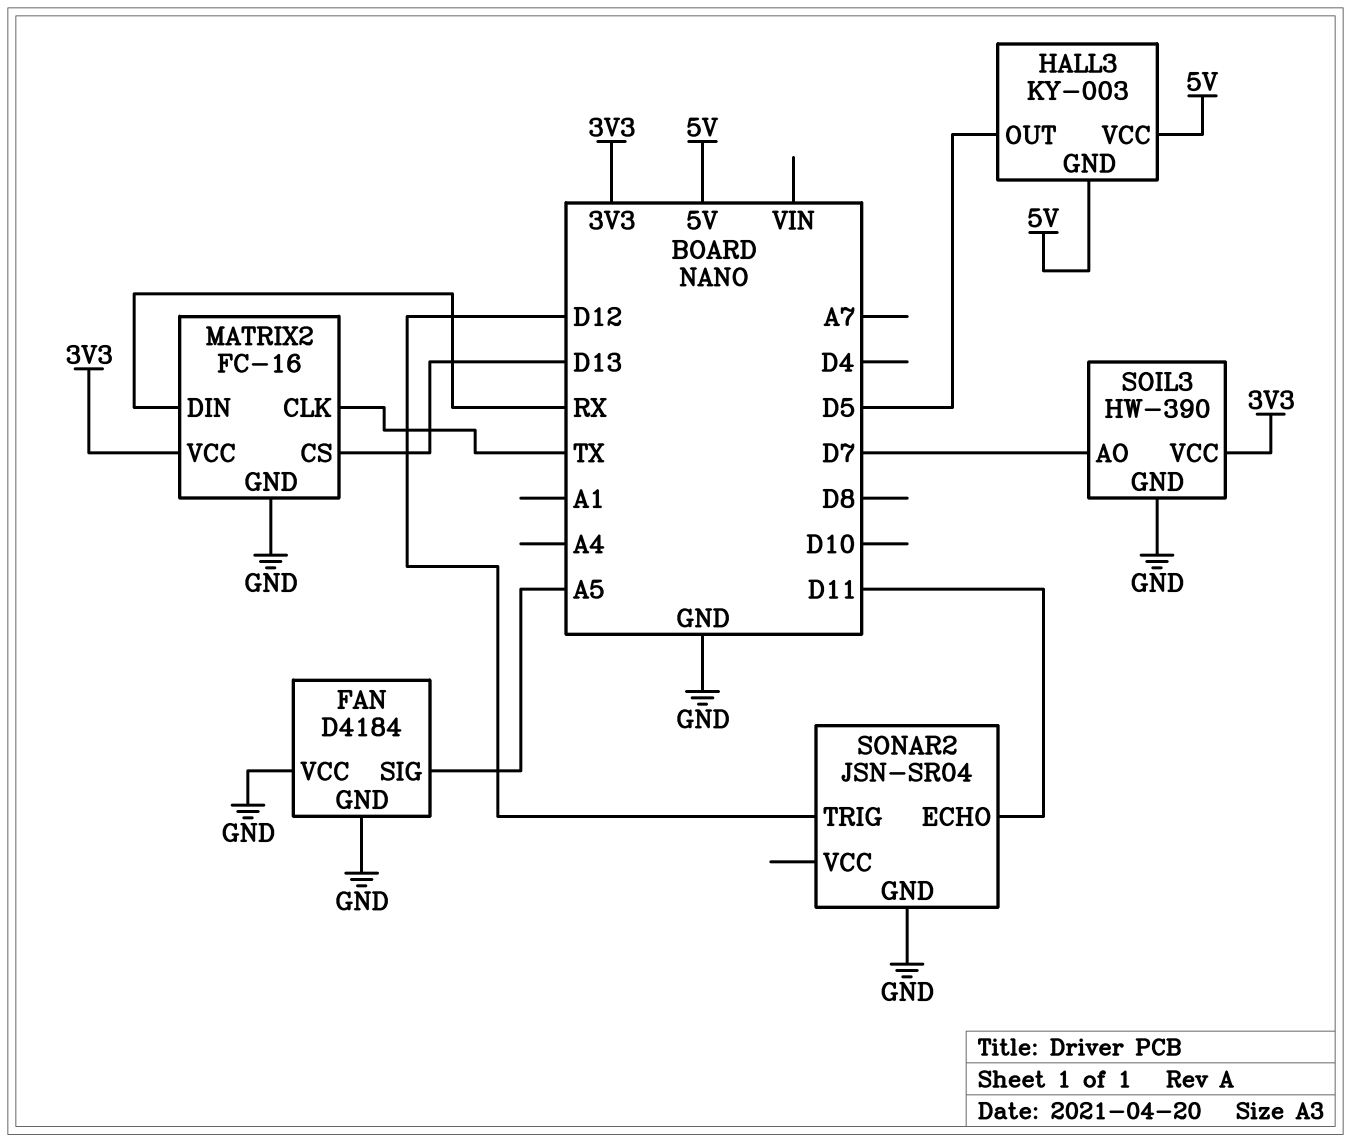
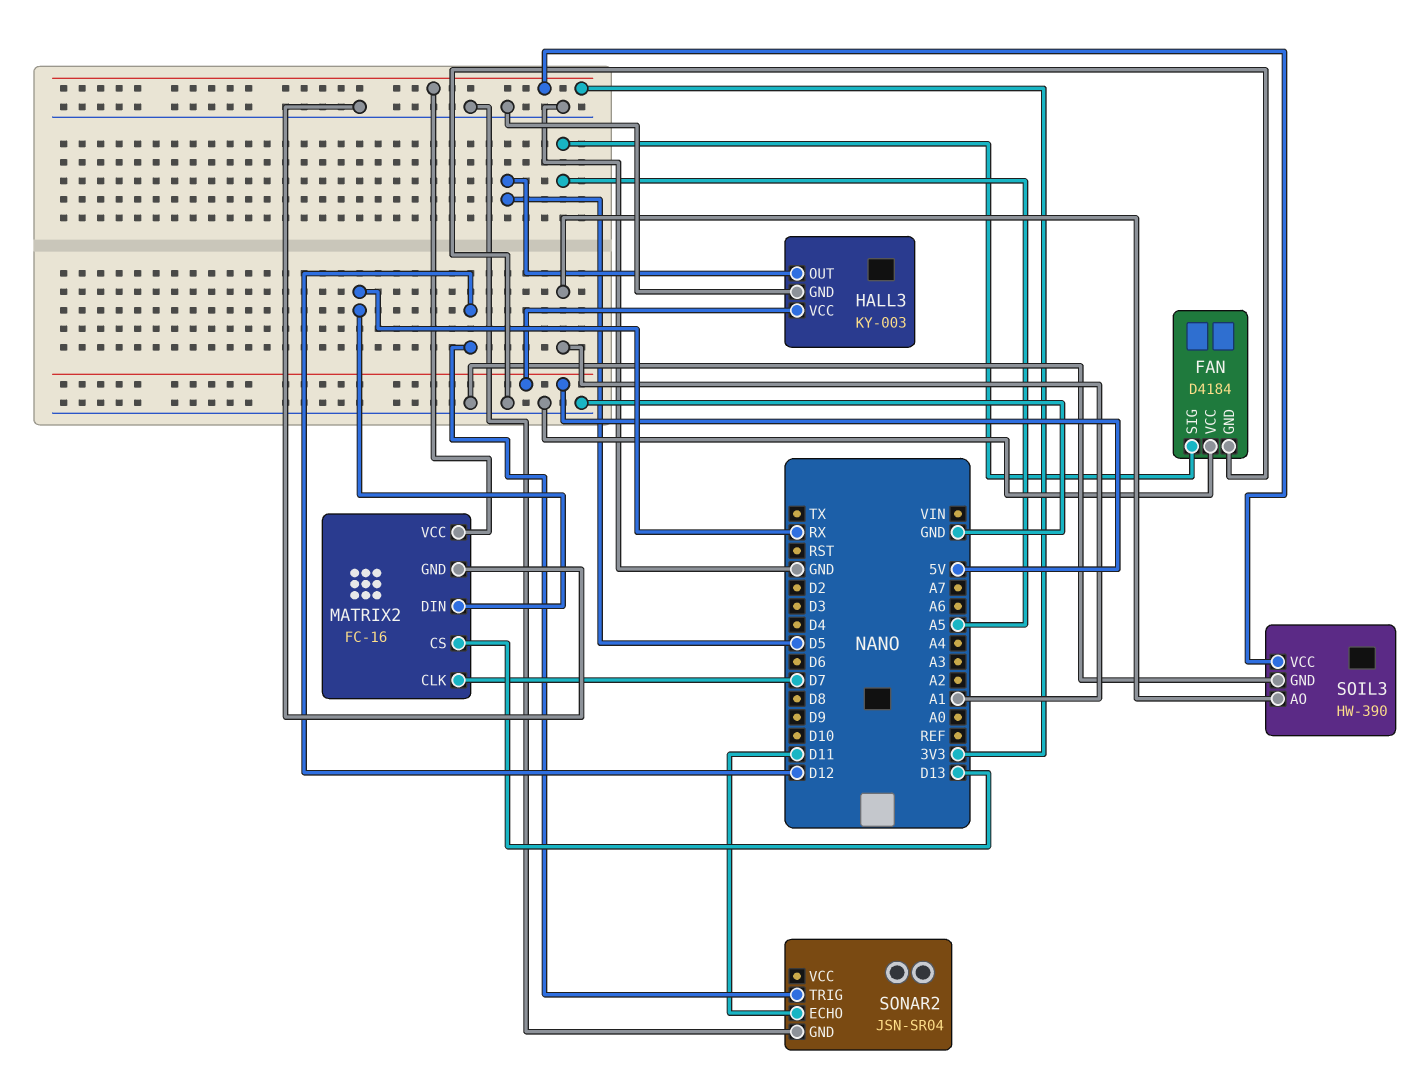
HALL3 pin GND: 5V -> GND
MATRIX2 pin CLK: TX -> D7
SOIL3 pin AO: D7 -> A1

